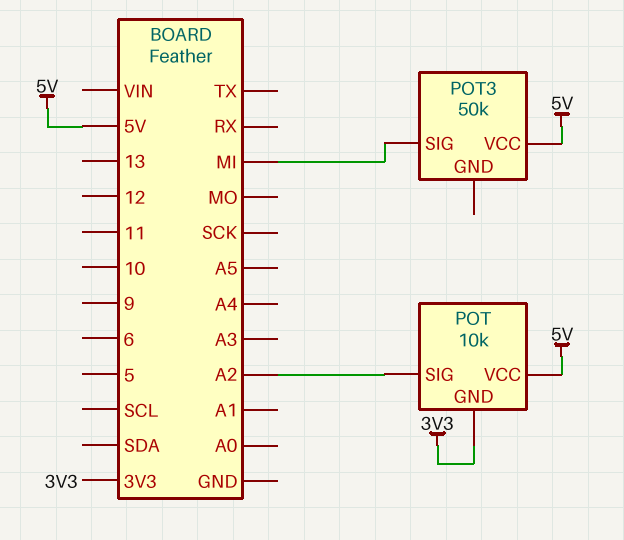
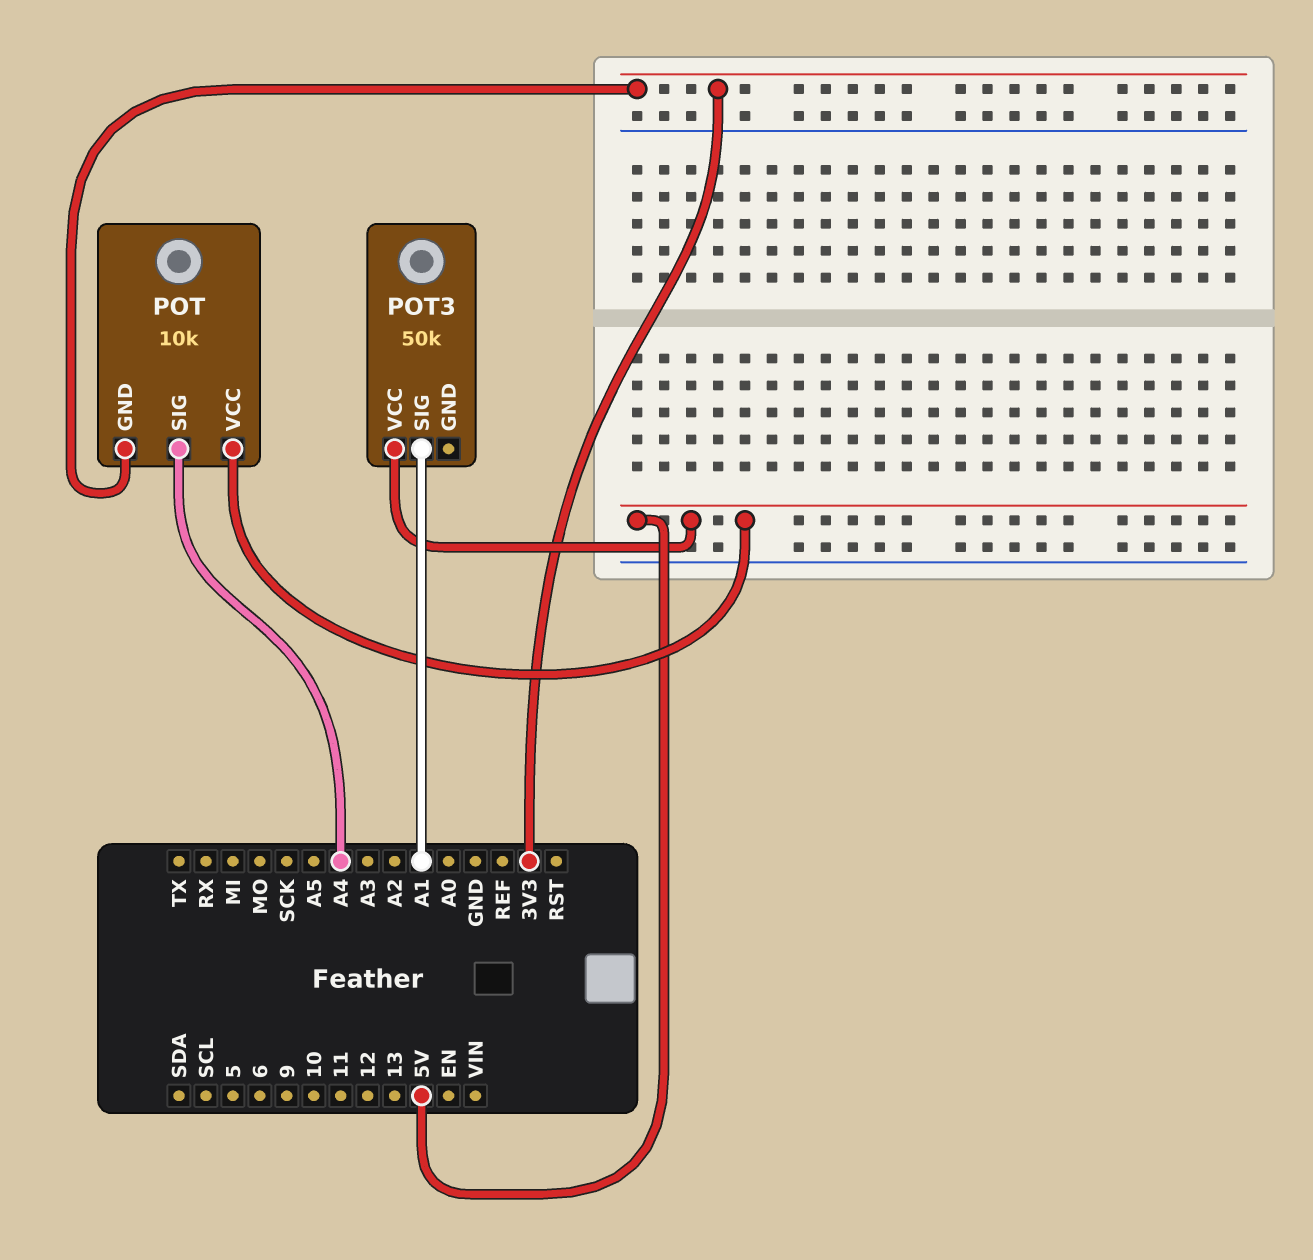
POT pin SIG: A2 -> A4
POT3 pin SIG: MI -> A1

